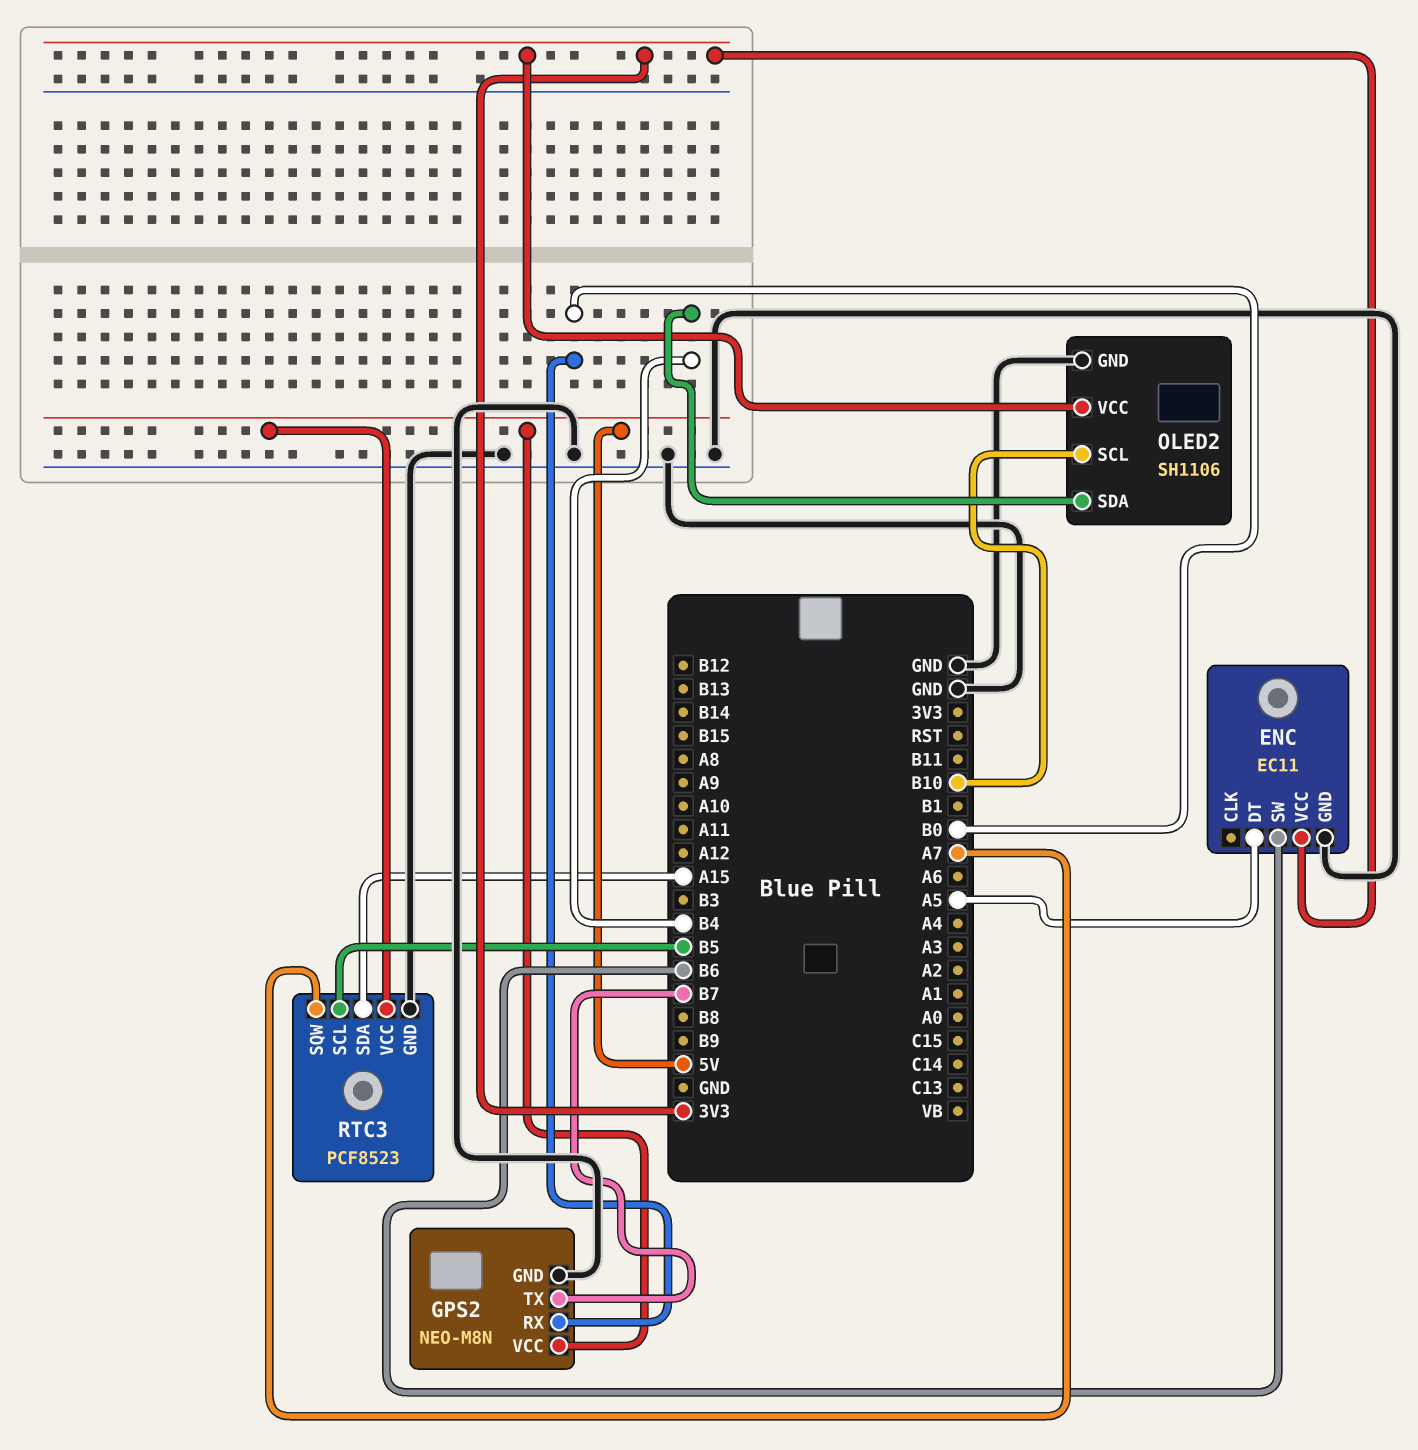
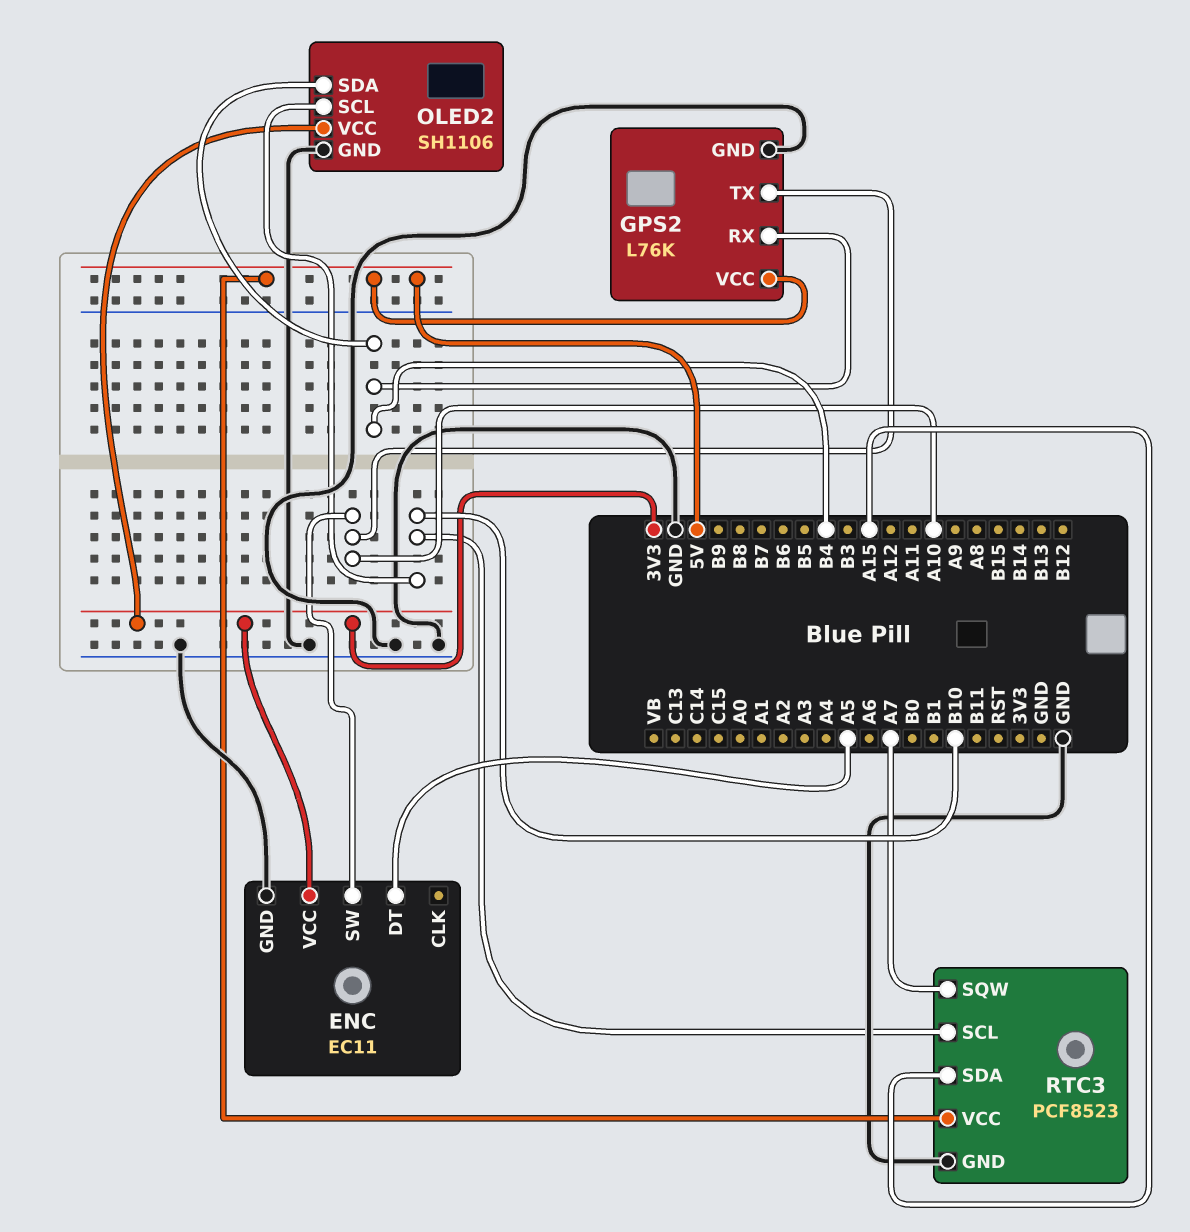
ENC pin SW: B6 -> A10
GPS2: NEO-M8N -> L76K
GPS2 pin RX: B0 -> B4
GPS2 pin TX: B7 -> A10
RTC3 pin SCL: B5 -> B10

